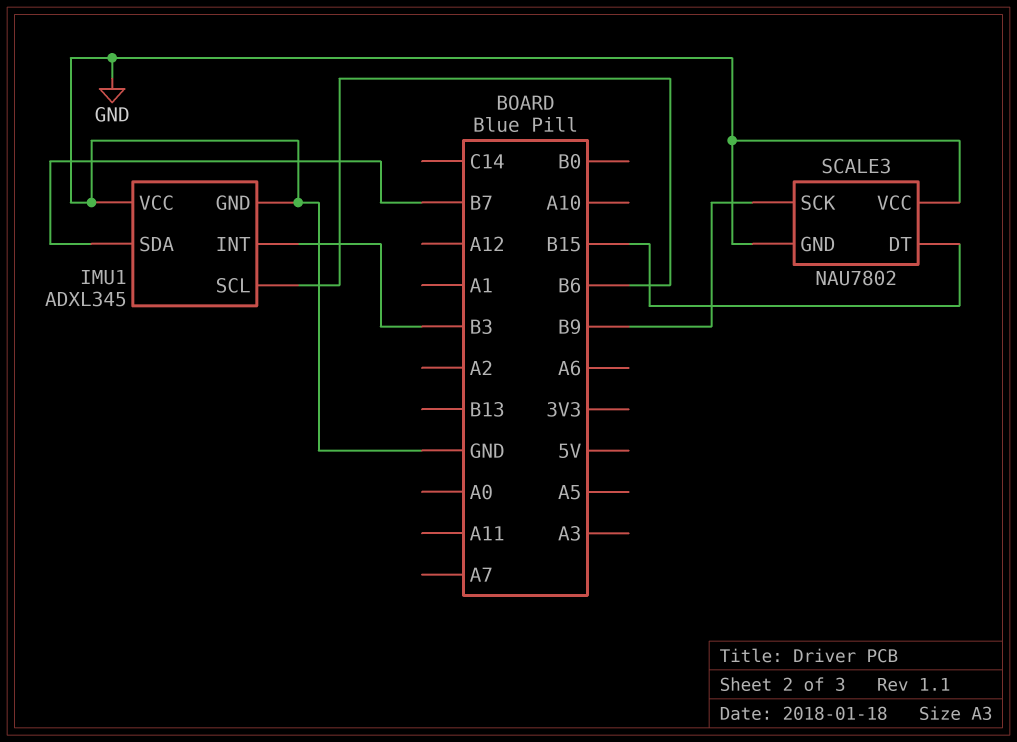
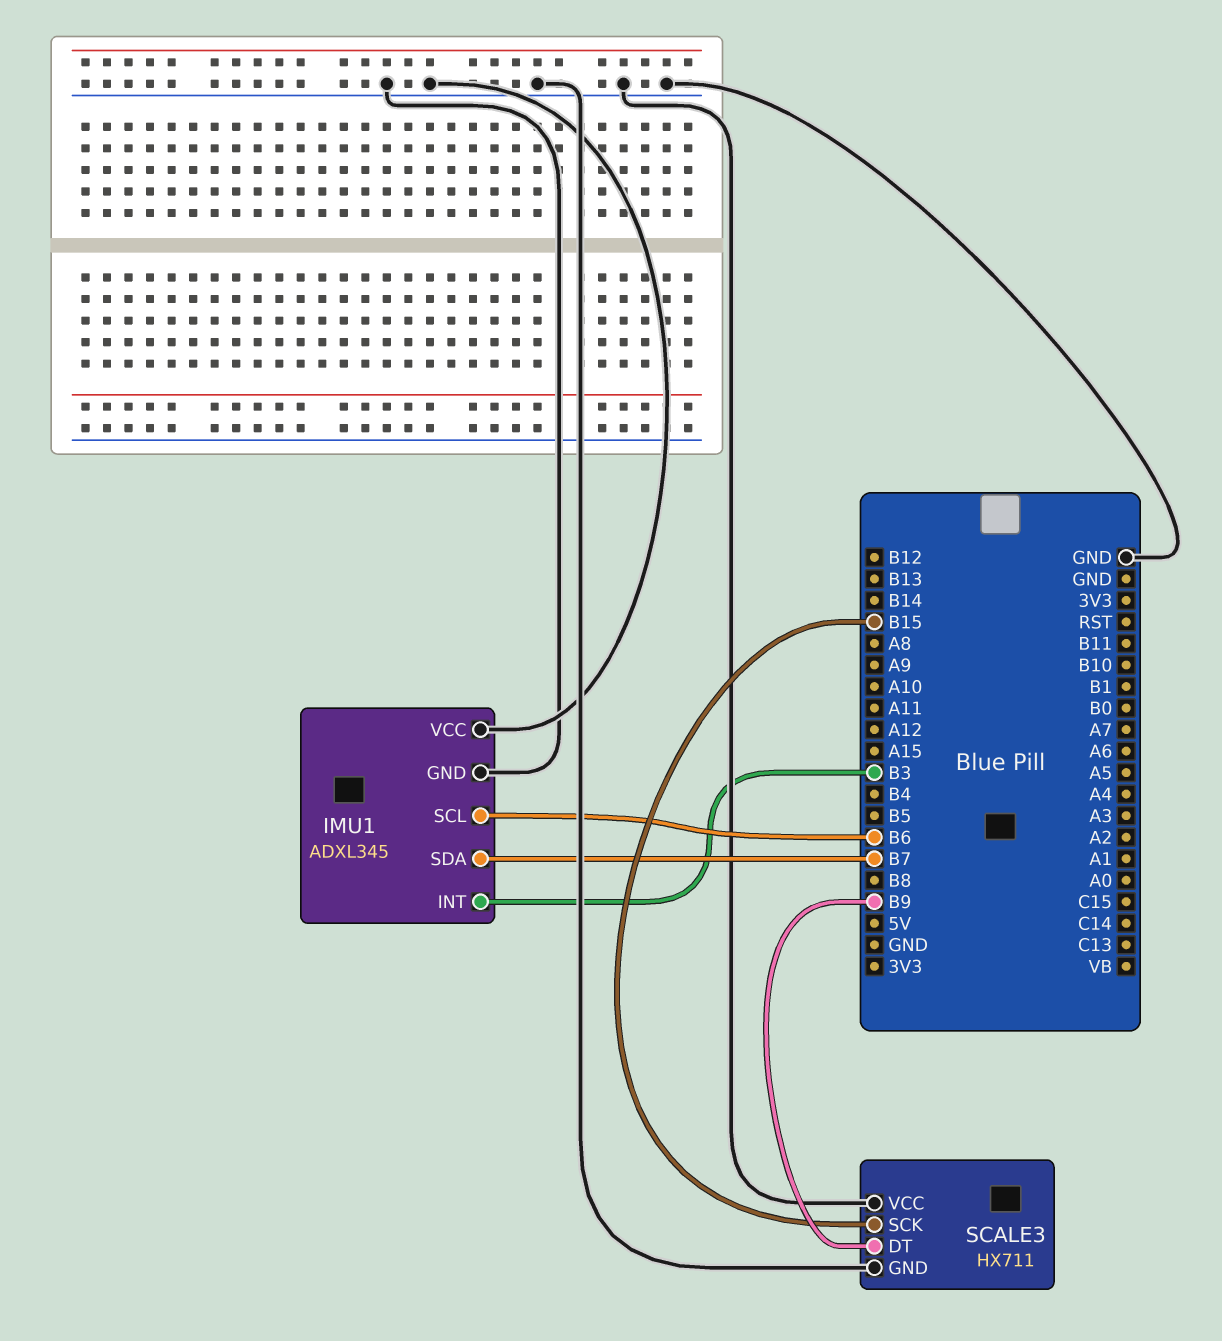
SCALE3: NAU7802 -> HX711
SCALE3 pin DT: B15 -> B9
SCALE3 pin SCK: B9 -> B15

